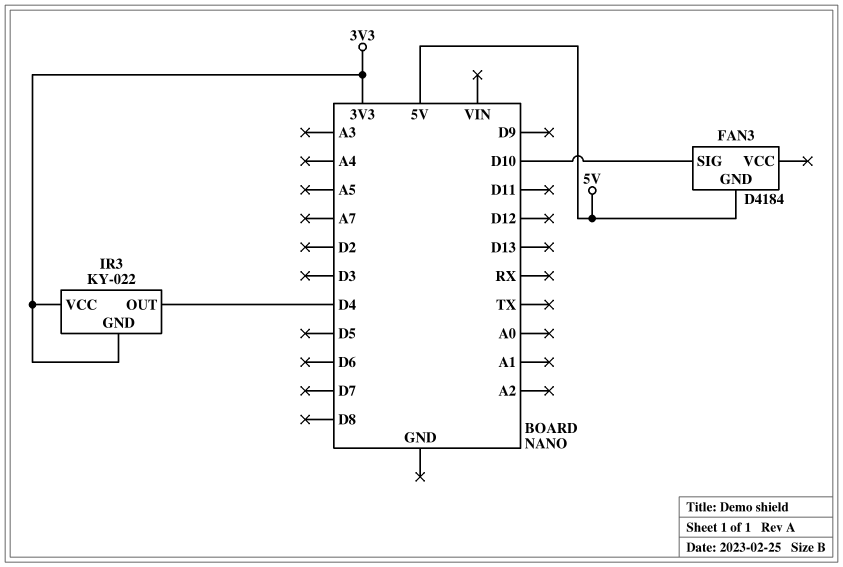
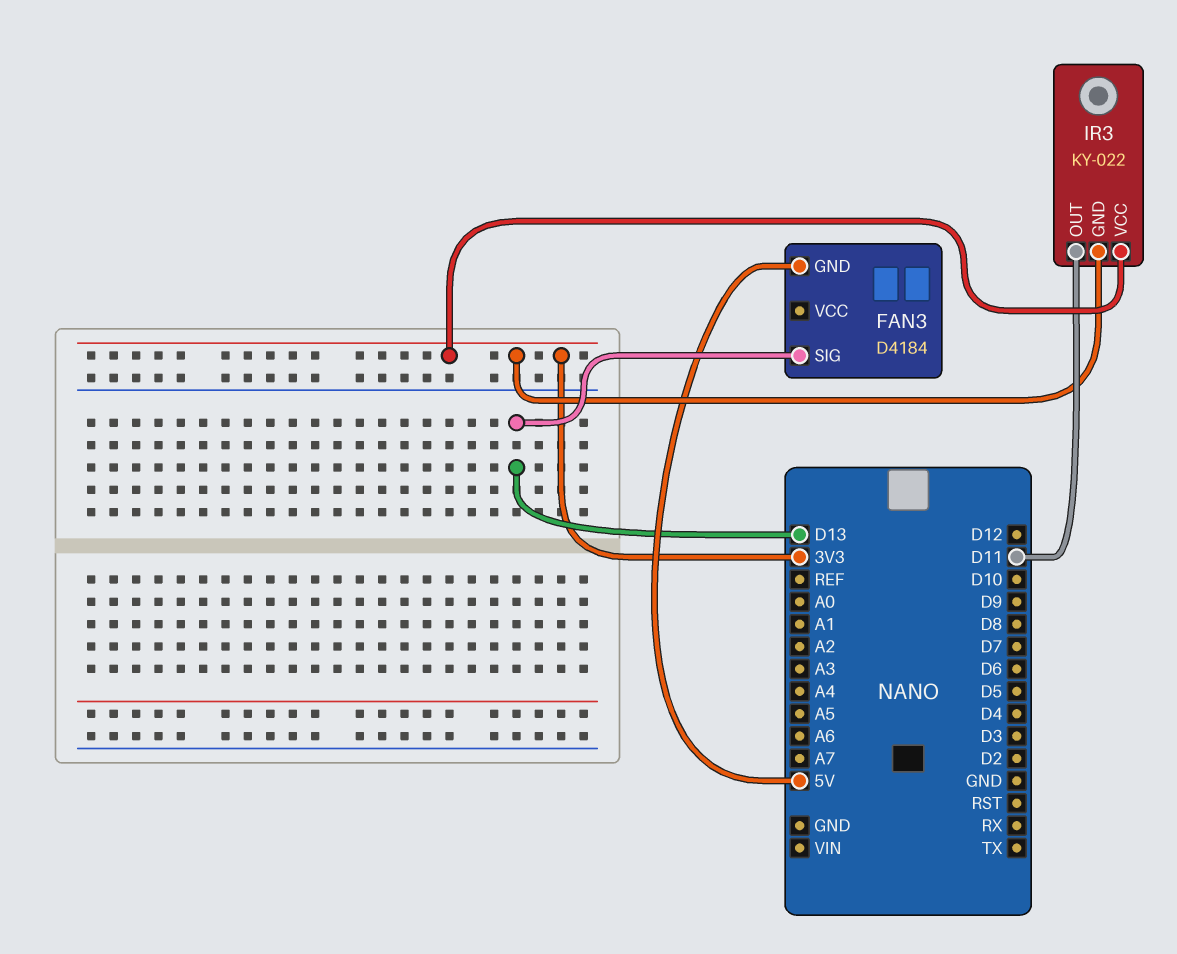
FAN3 pin SIG: D10 -> D13
IR3 pin OUT: D4 -> D11

